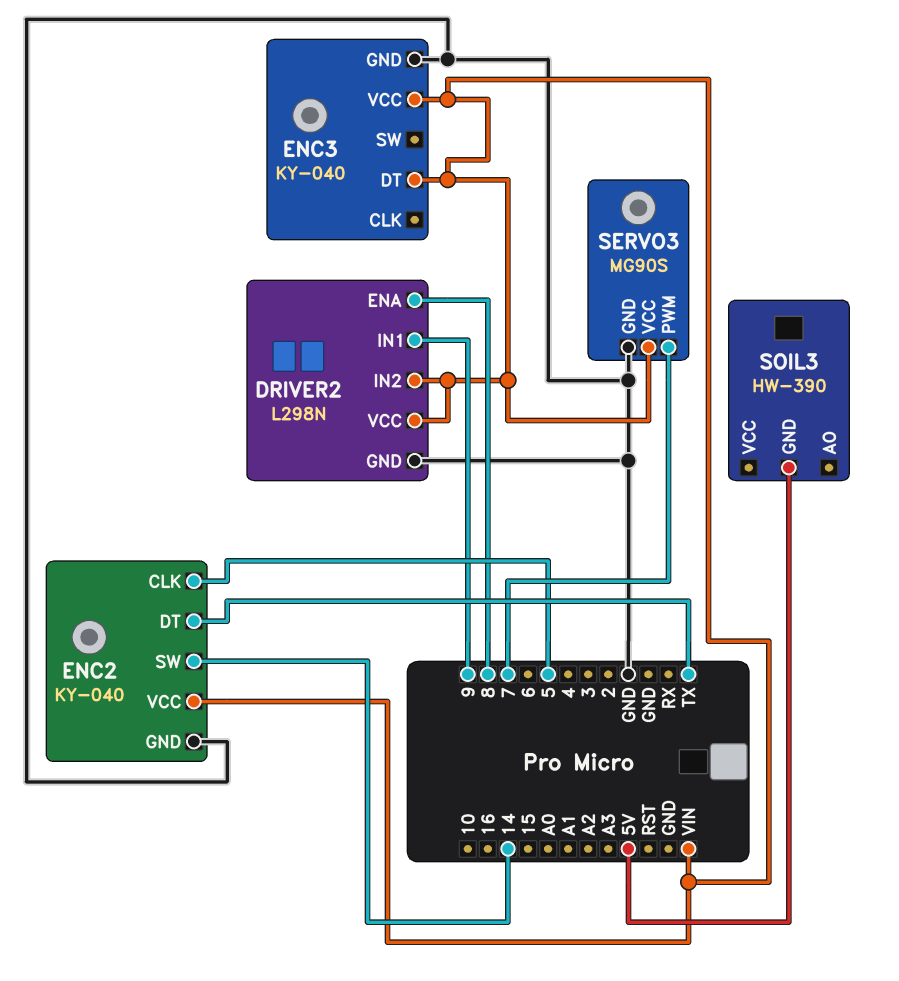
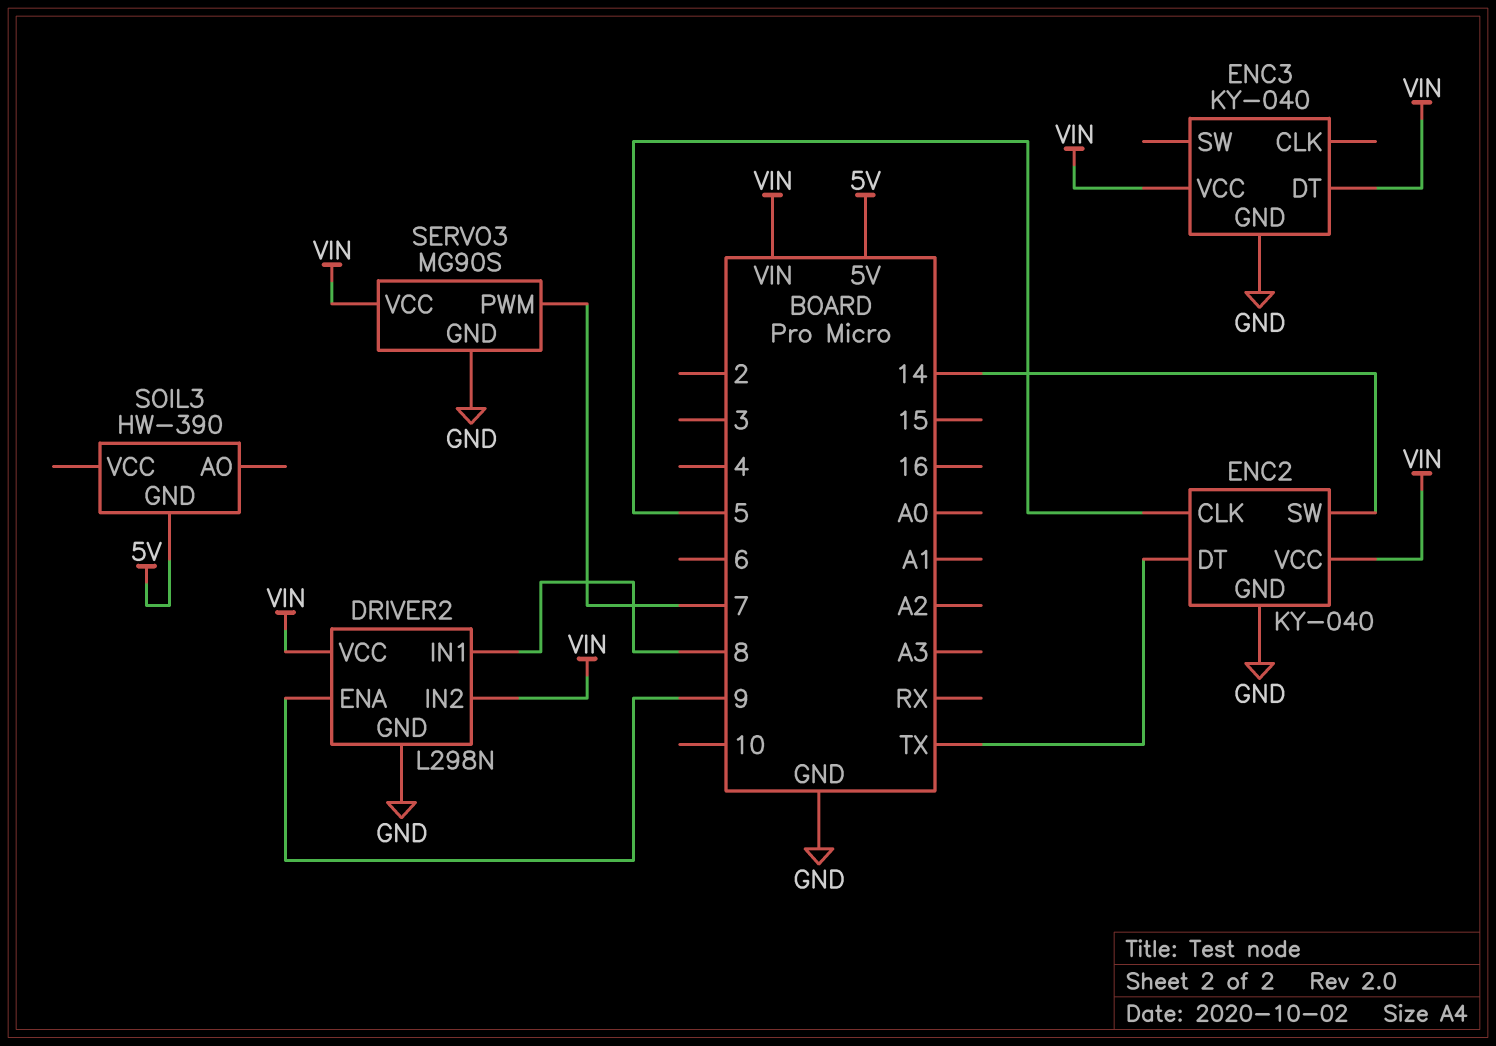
DRIVER2 pin ENA: 8 -> 9
DRIVER2 pin IN1: 9 -> 8

